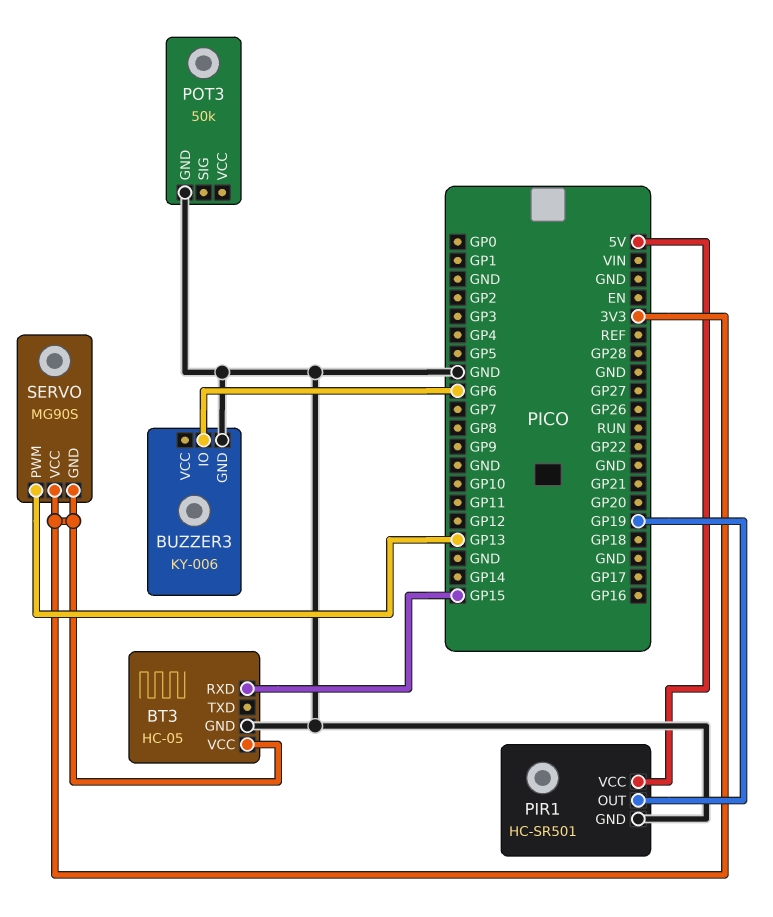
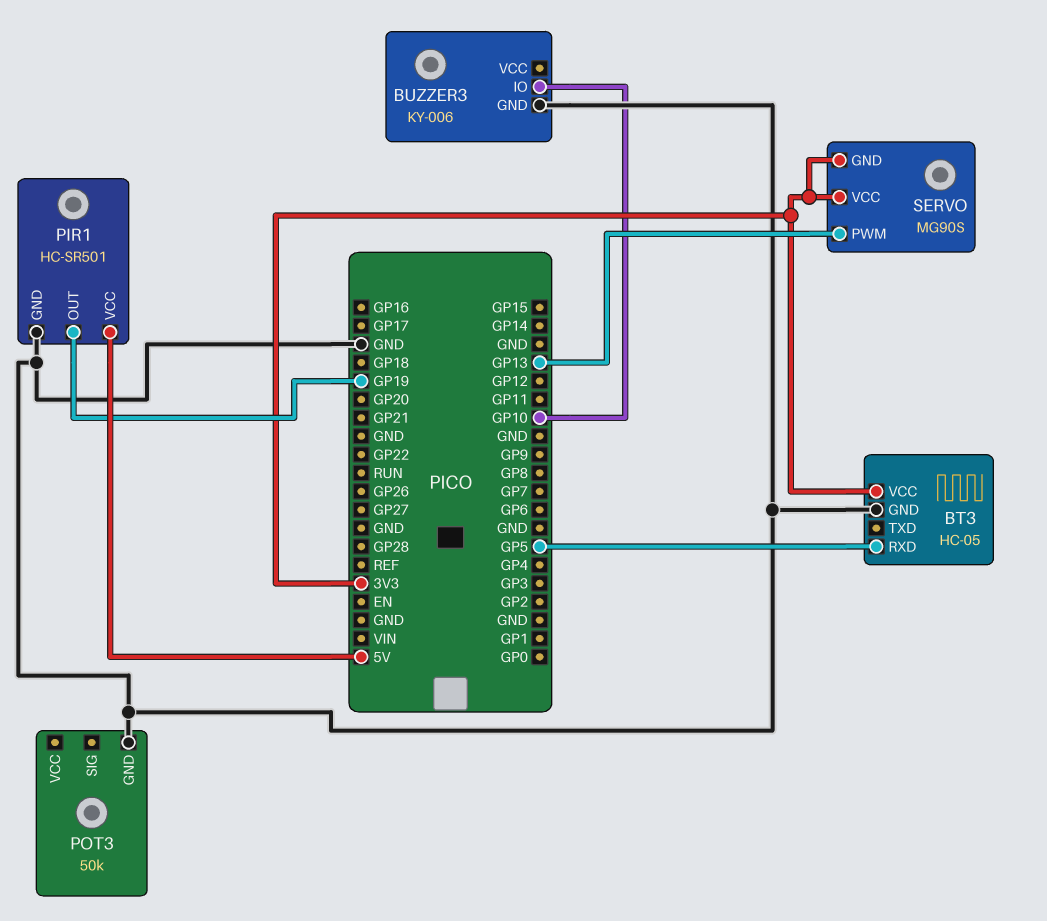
BT3 pin RXD: GP15 -> GP5
BUZZER3 pin IO: GP6 -> GP10

